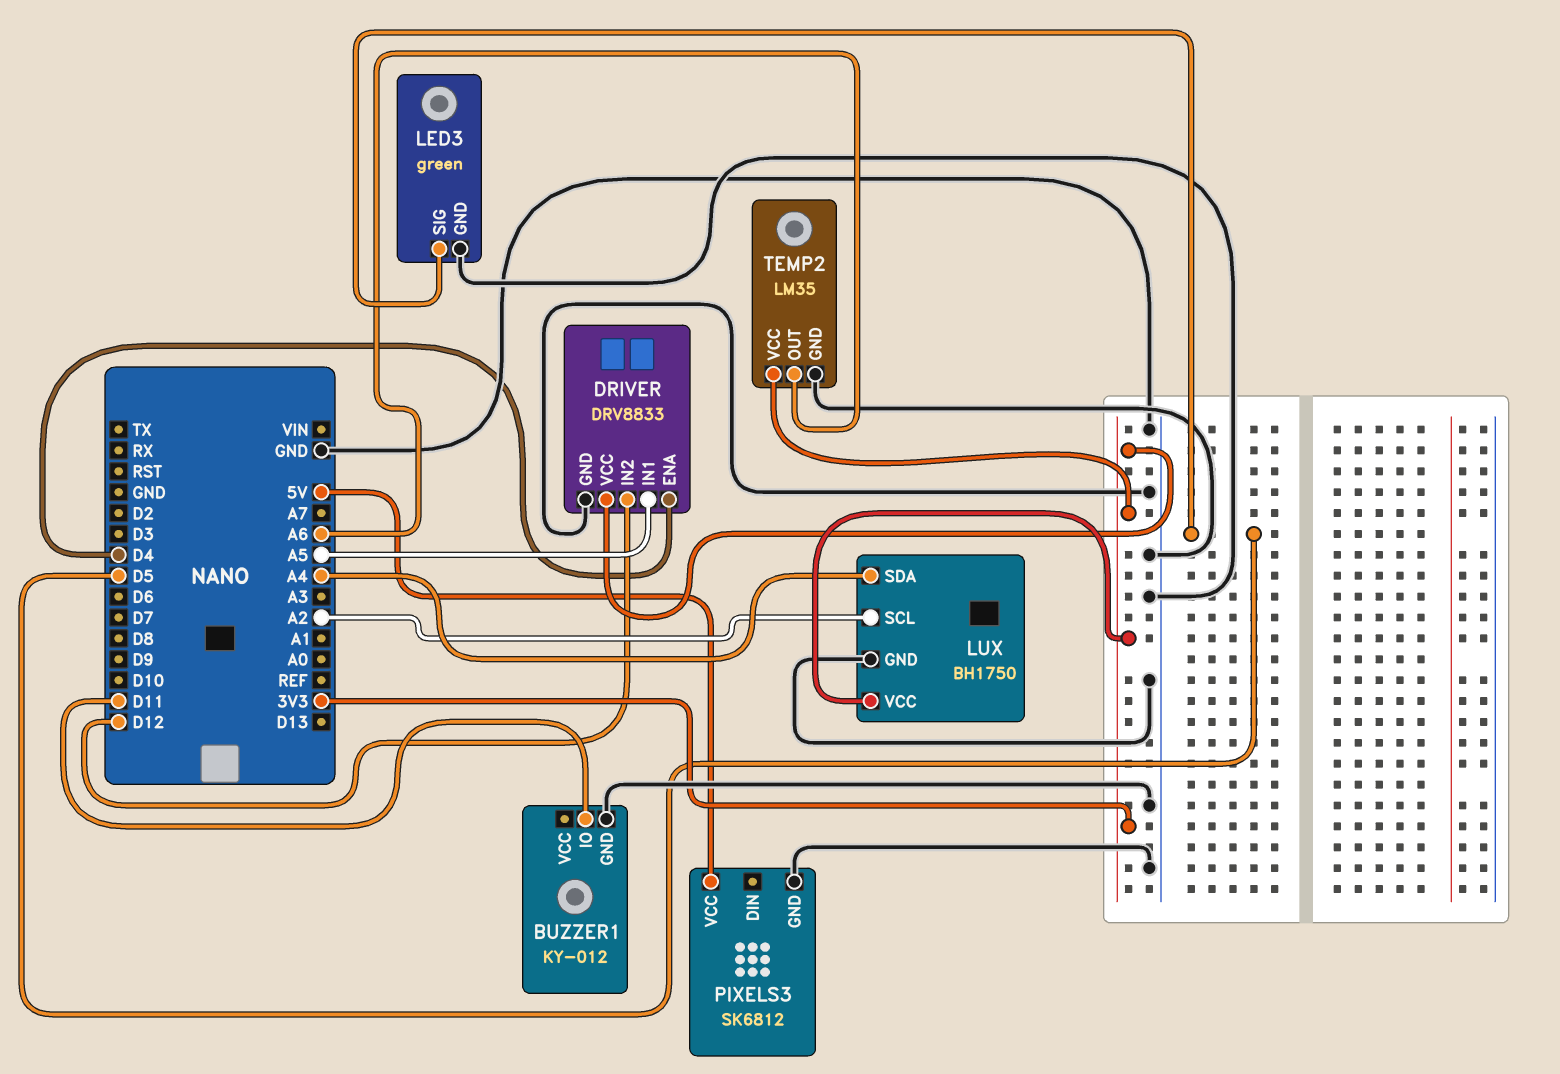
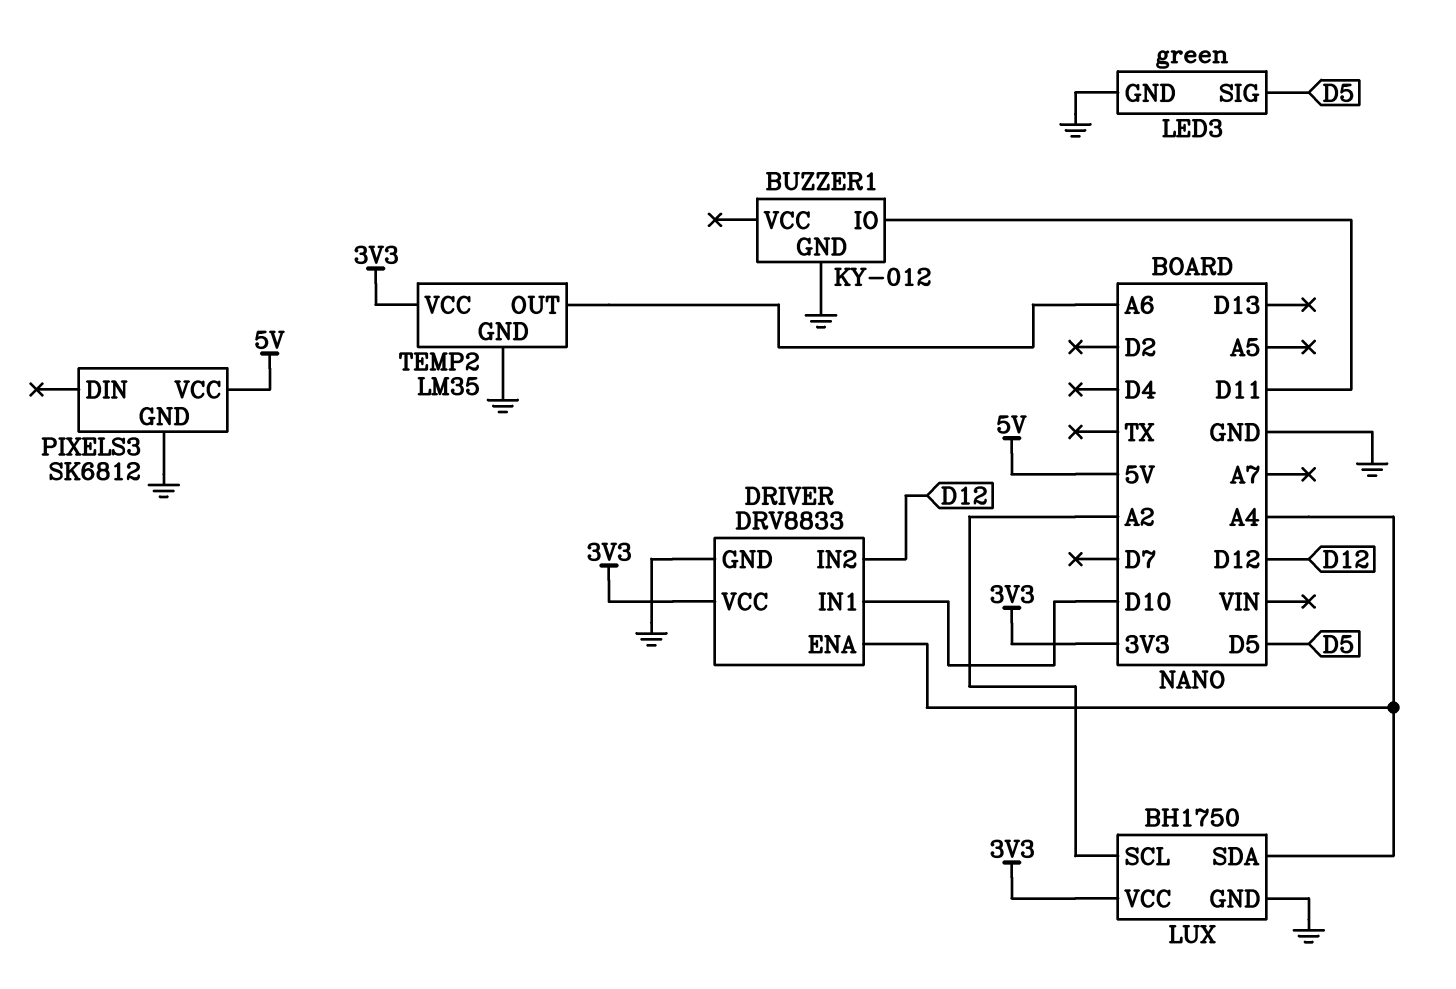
DRIVER pin ENA: D4 -> A4
DRIVER pin IN1: A5 -> D10

